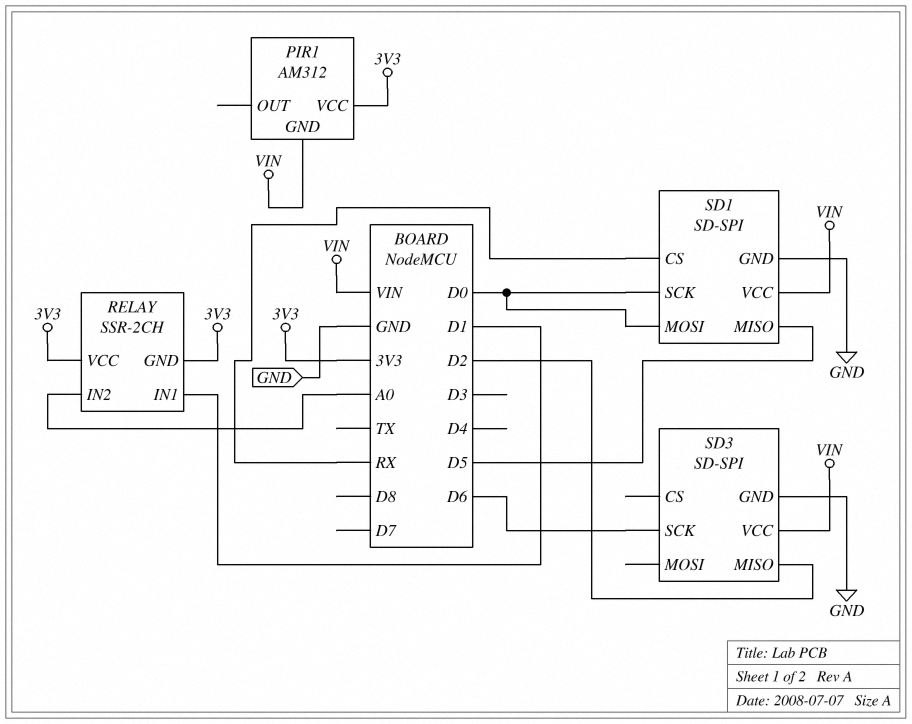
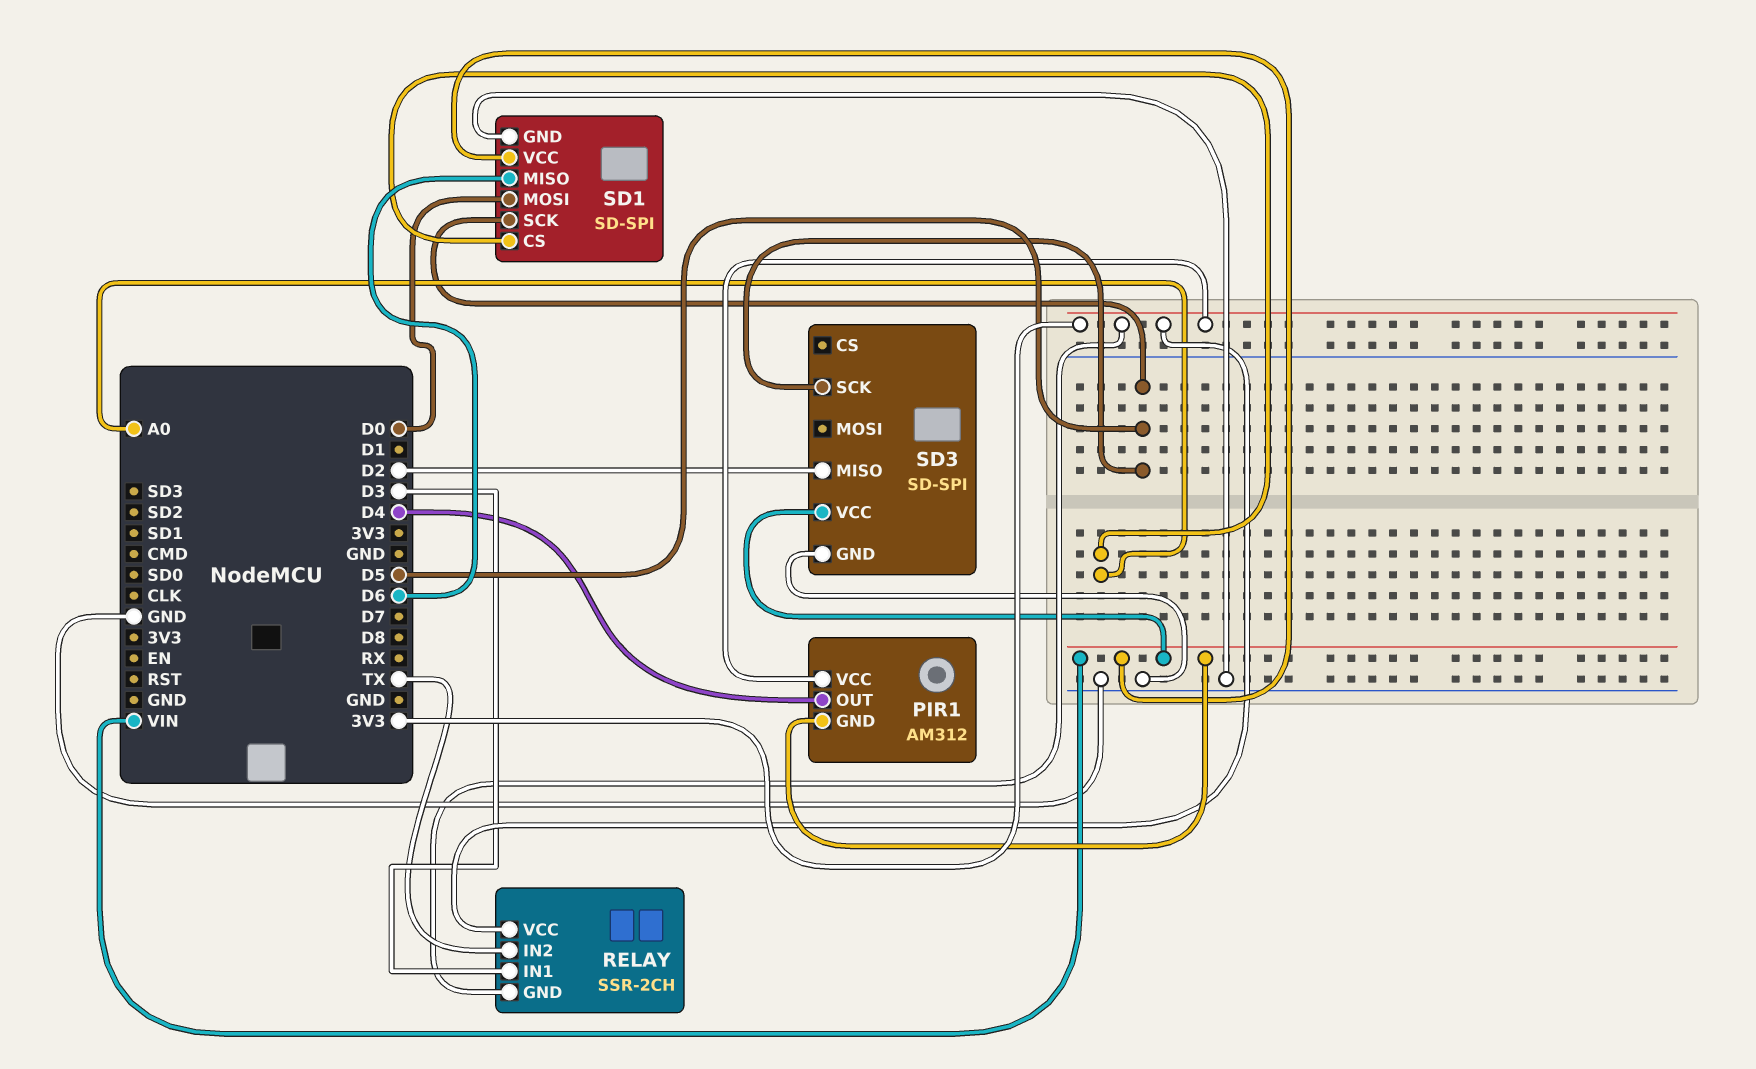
PIR1 pin OUT: none -> D4
RELAY pin IN1: D1 -> D3
RELAY pin IN2: A0 -> TX
SD1 pin CS: RX -> A0
SD1 pin MISO: D5 -> D6
SD1 pin SCK: D0 -> D5
SD3 pin SCK: D6 -> D5

